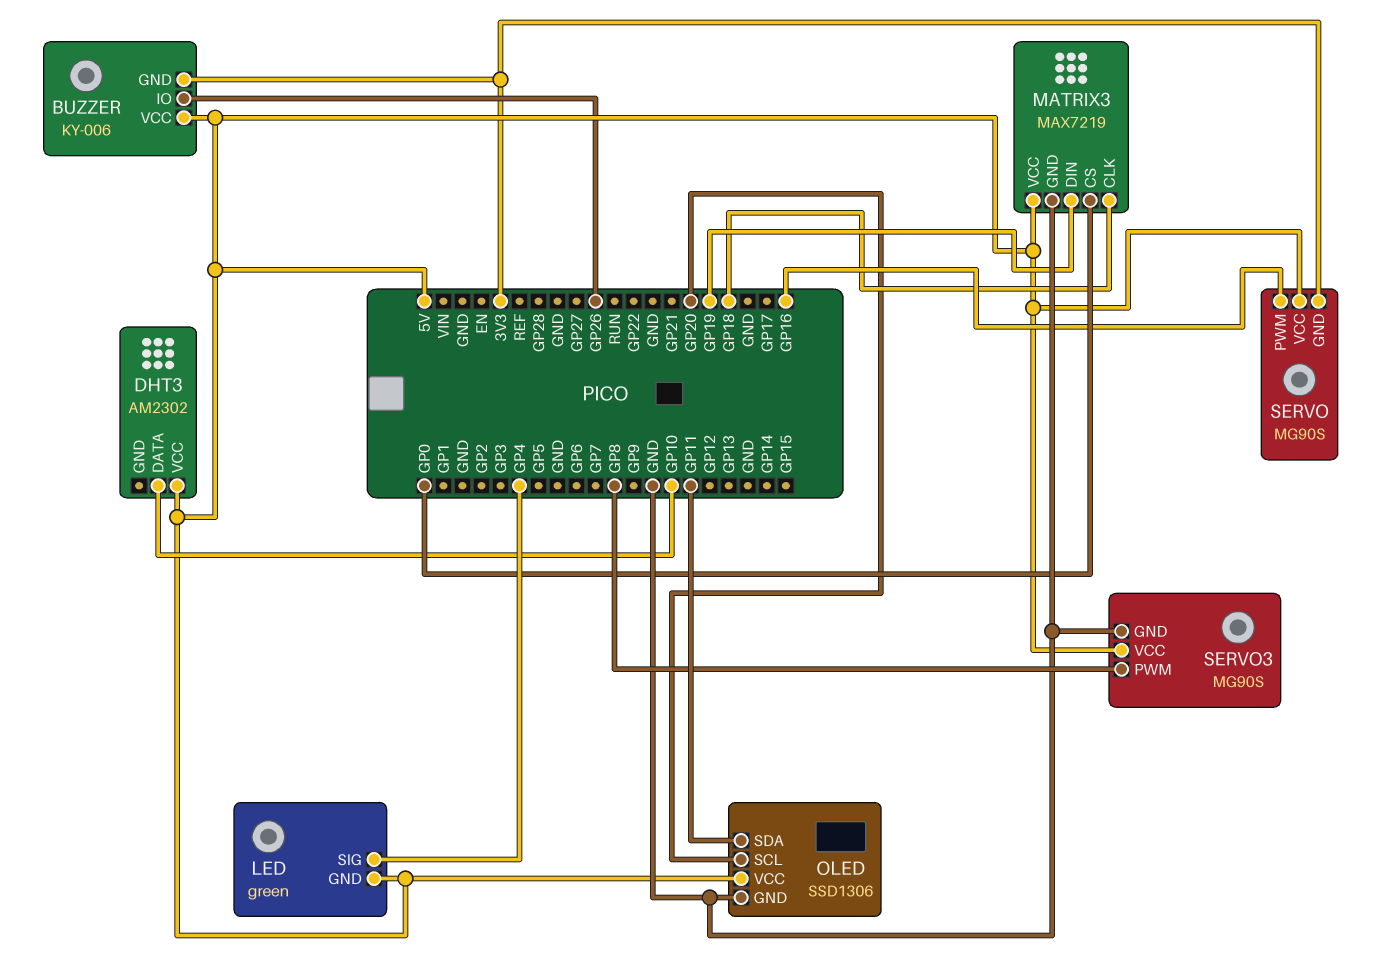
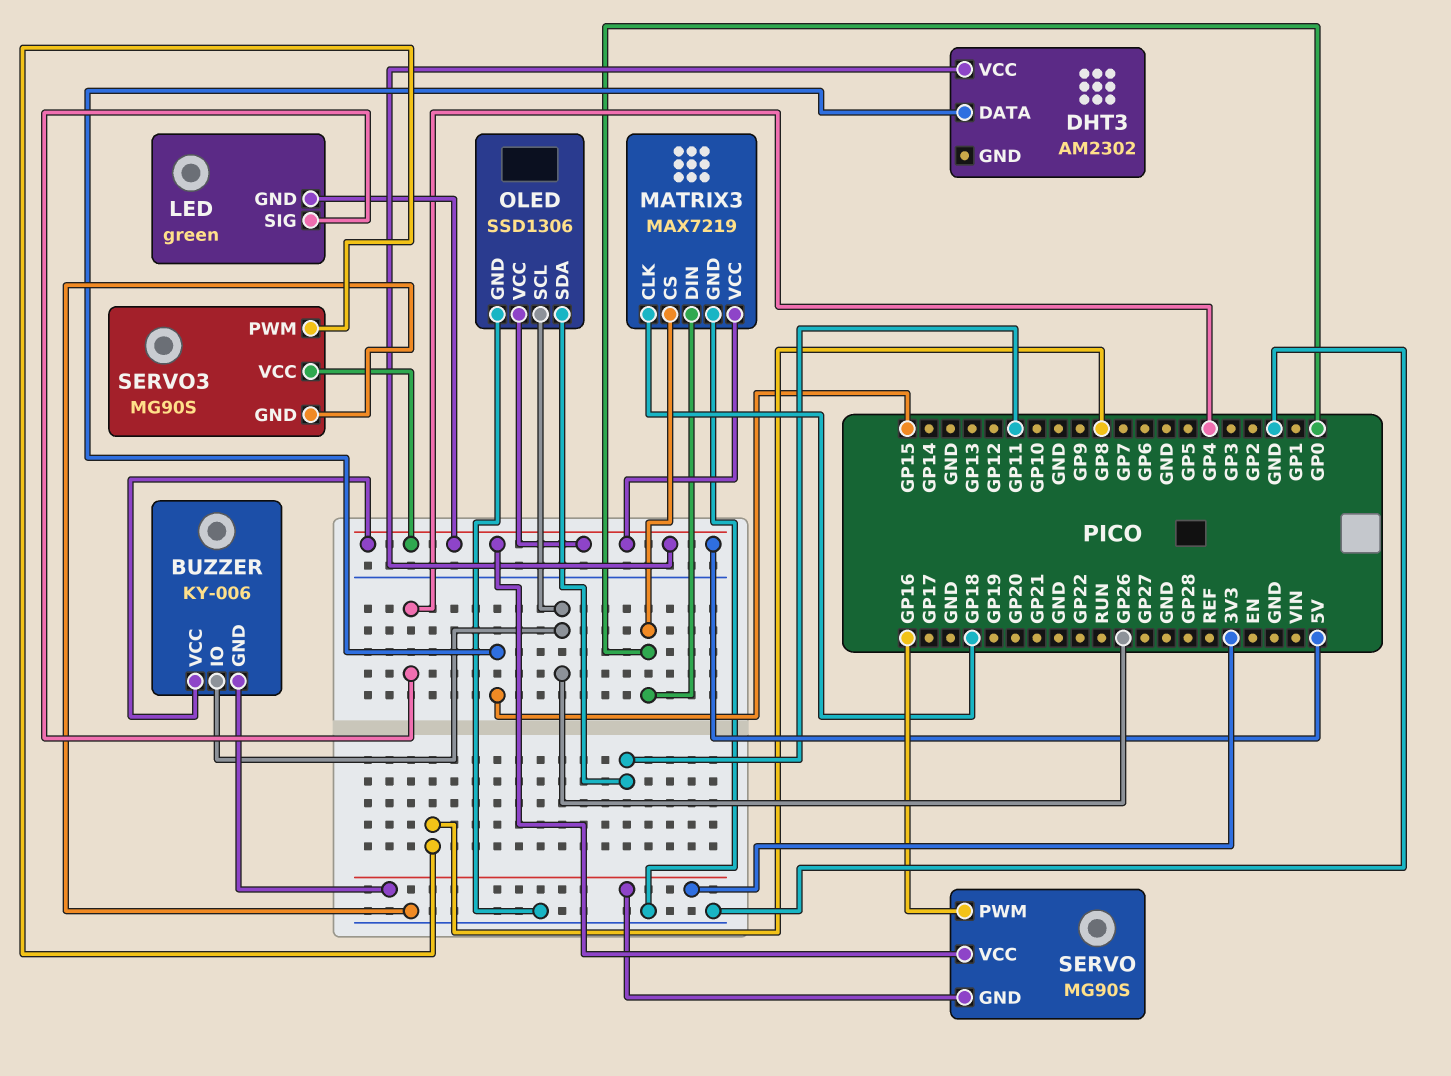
DHT3 pin DATA: GP10 -> GP15
MATRIX3 pin DIN: GP19 -> GP0
OLED pin SCL: GP20 -> GP26

